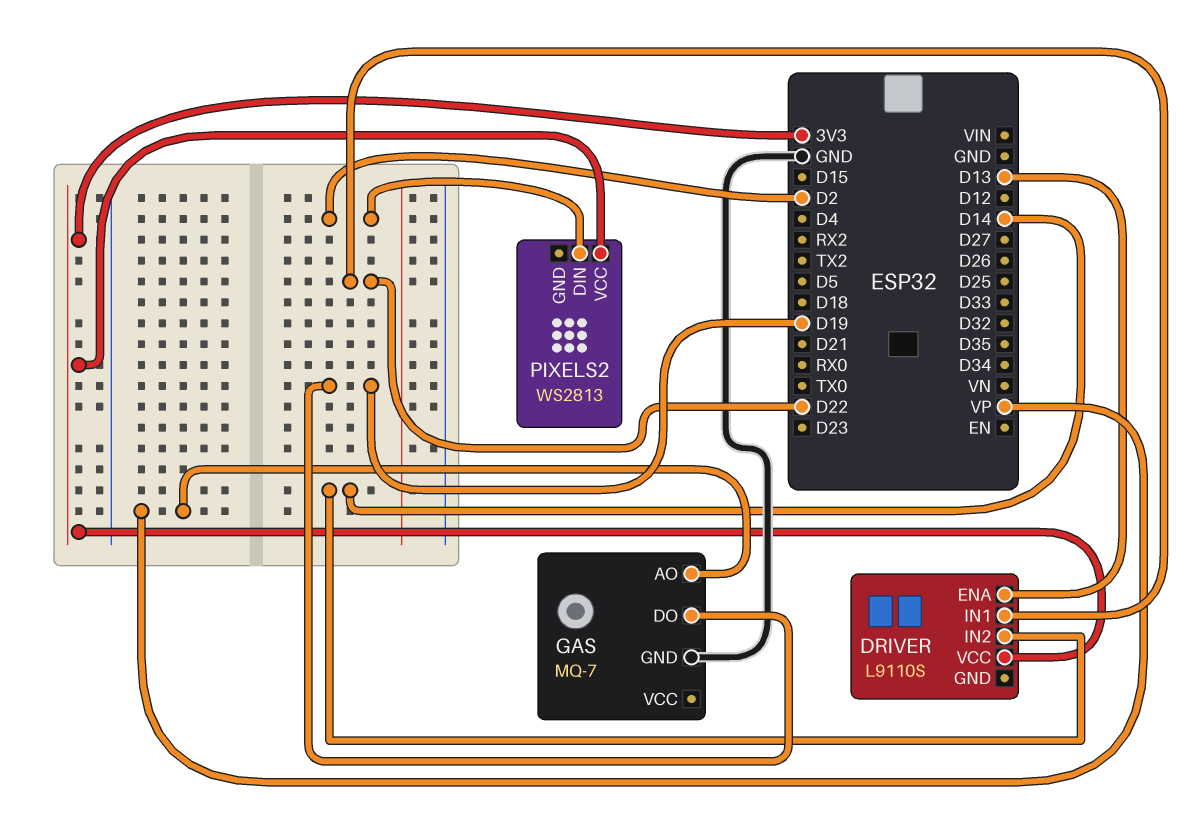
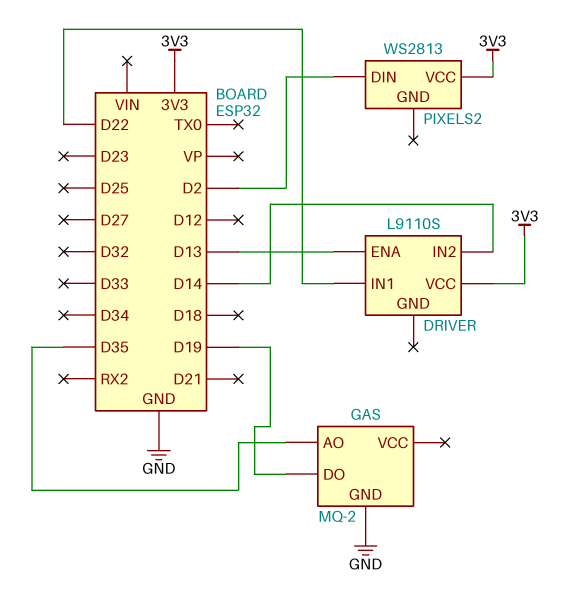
GAS: MQ-7 -> MQ-2
GAS pin AO: VP -> D35

